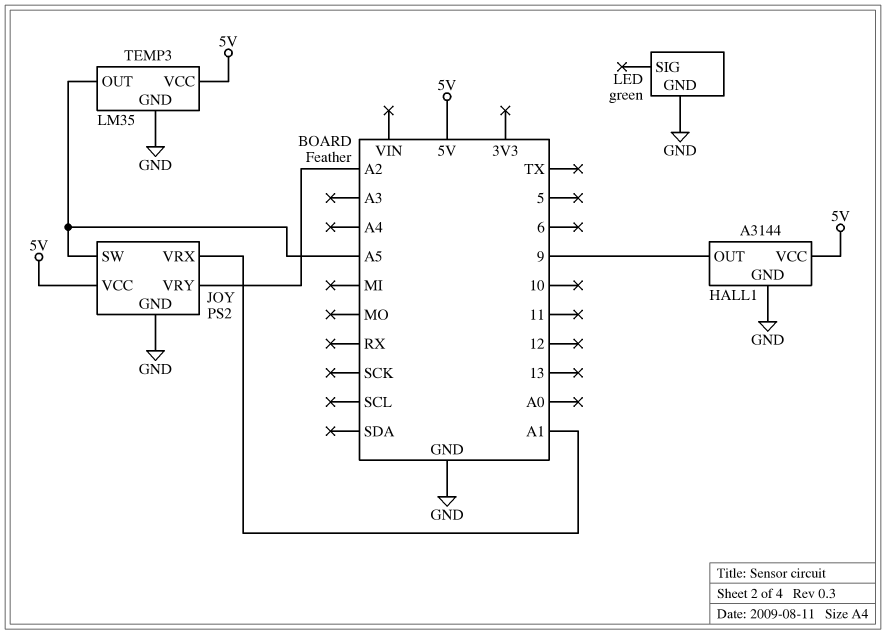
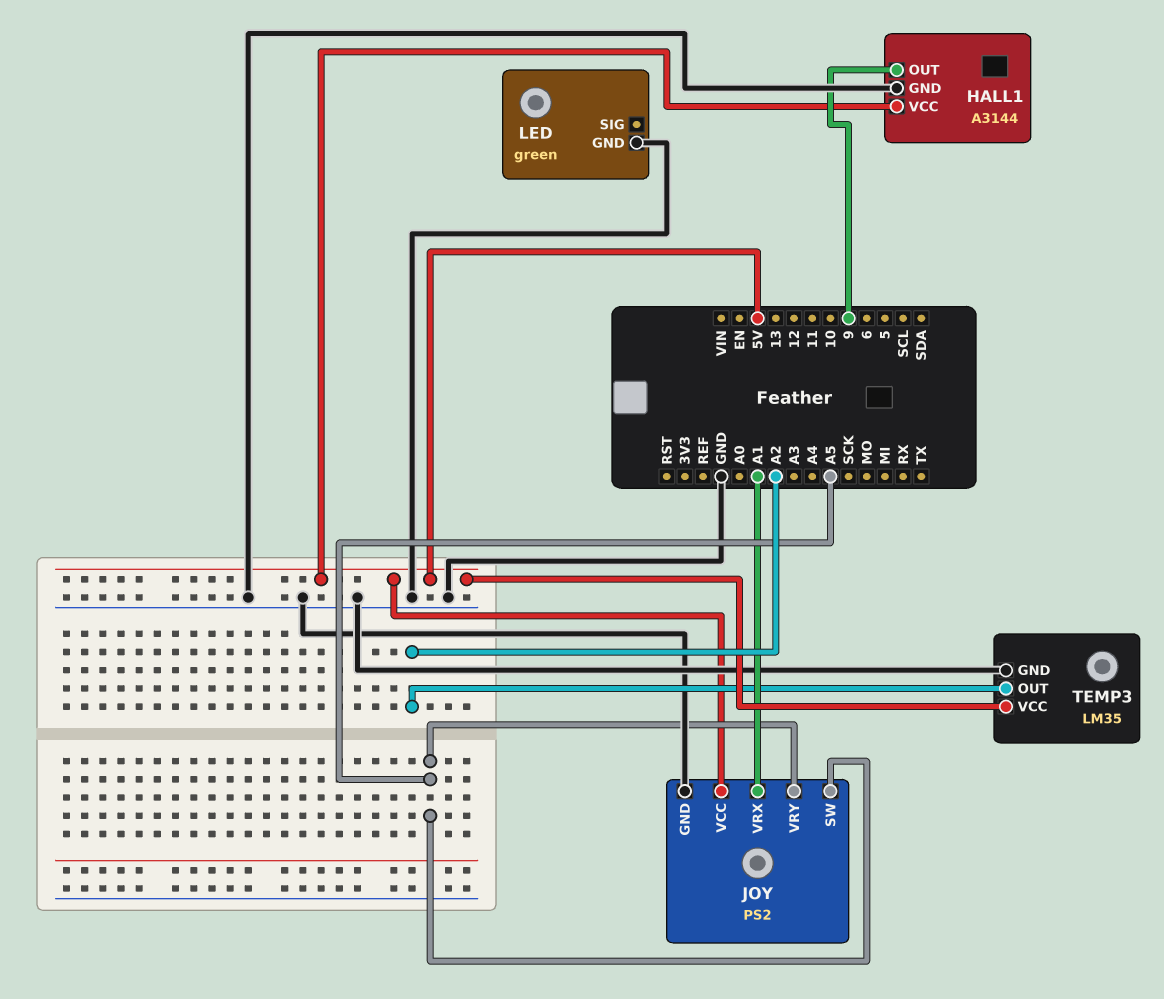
JOY pin VRY: A2 -> A5
TEMP3 pin OUT: A5 -> A2

